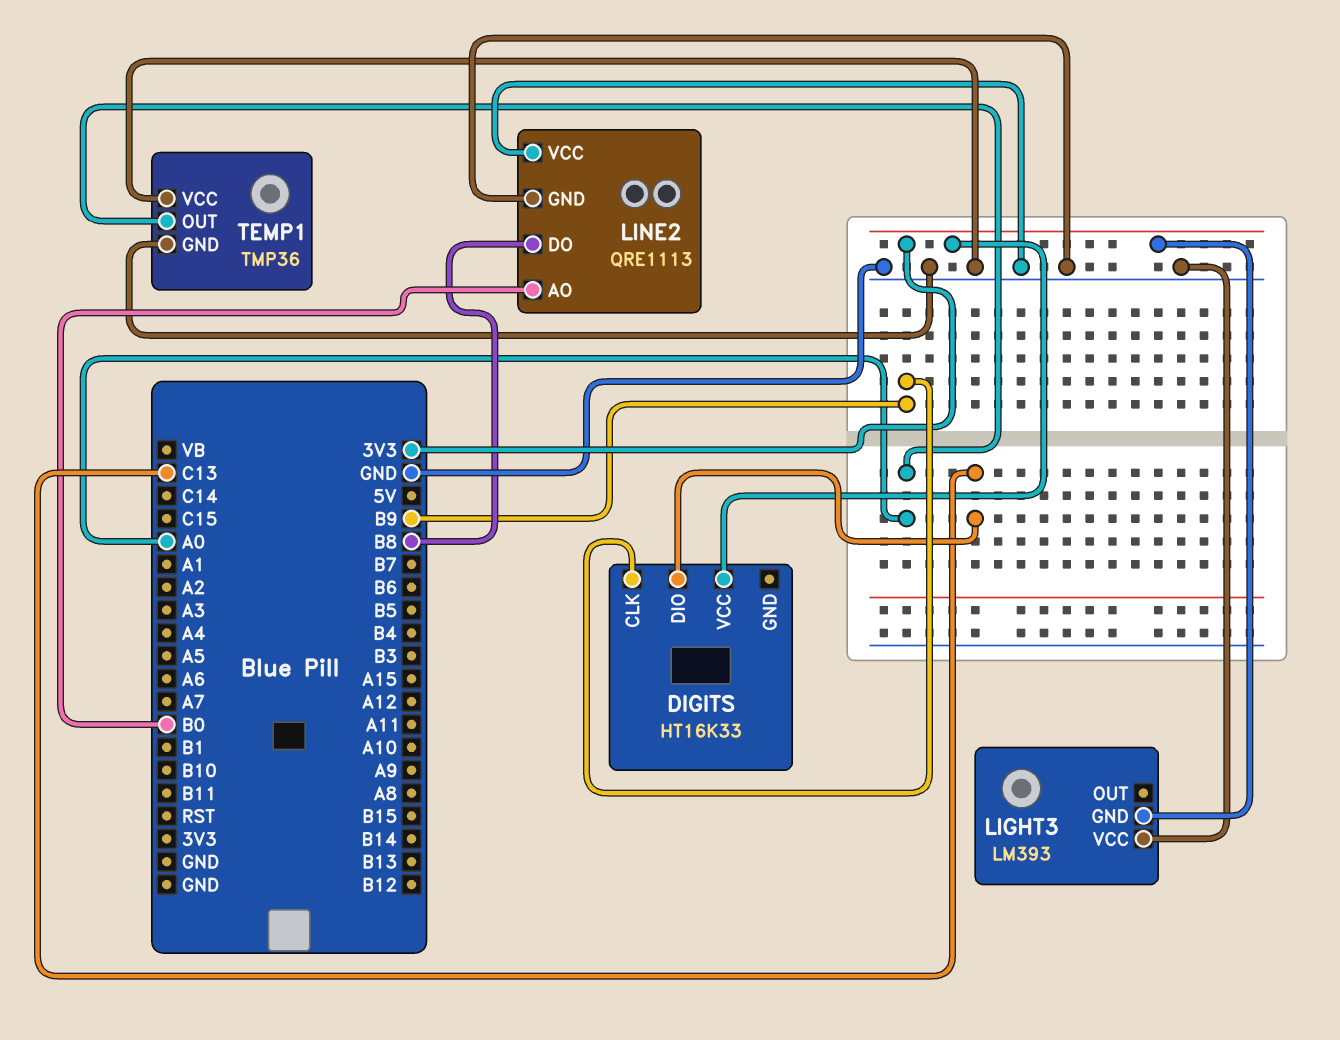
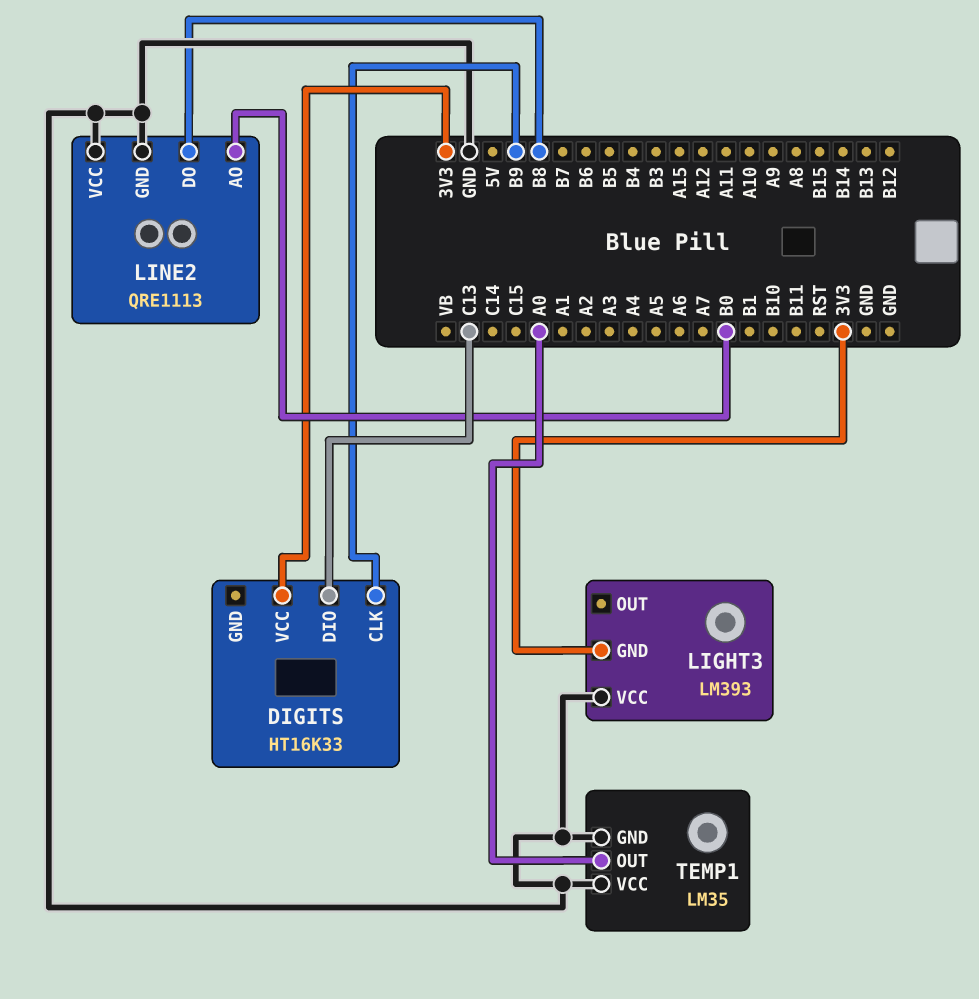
TEMP1: TMP36 -> LM35

